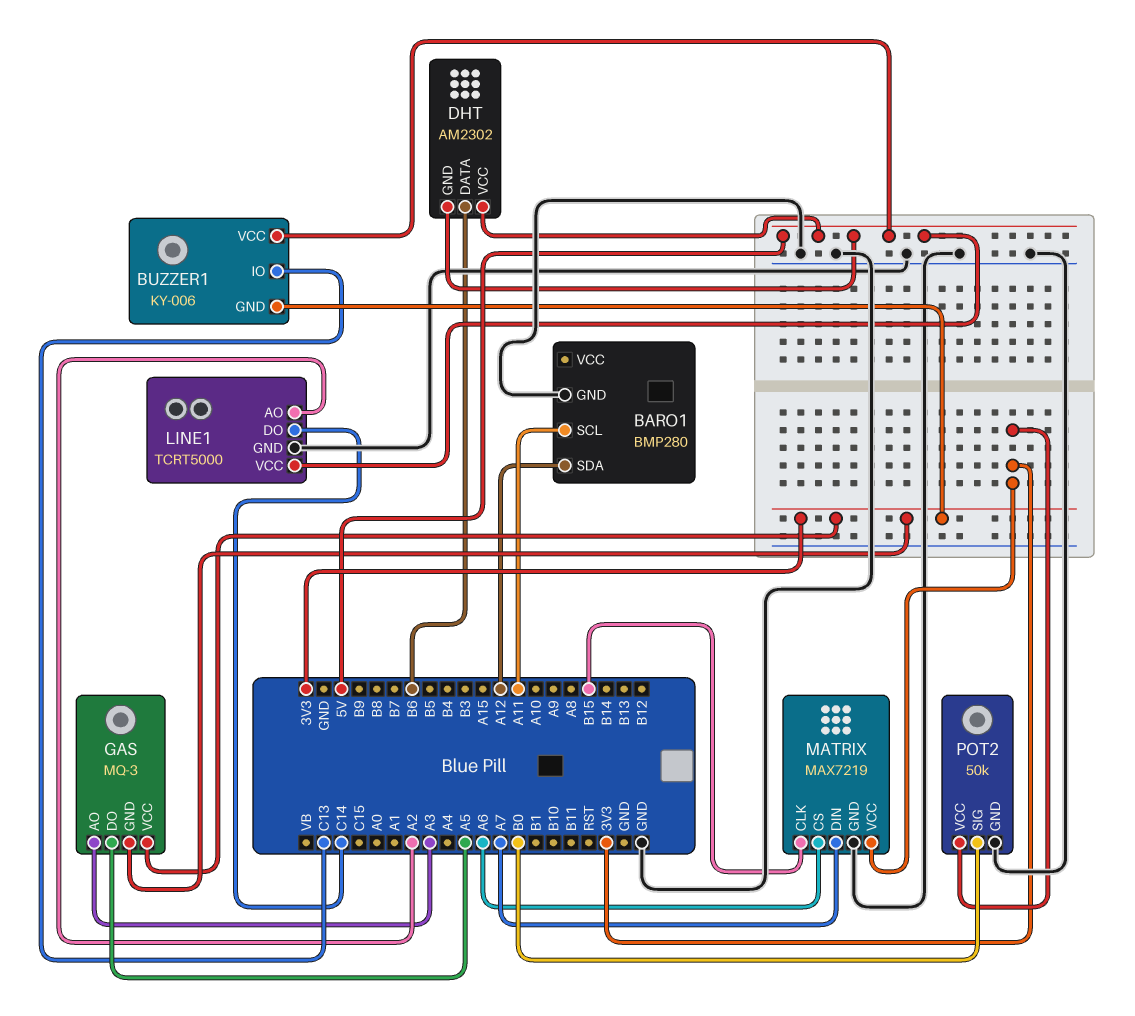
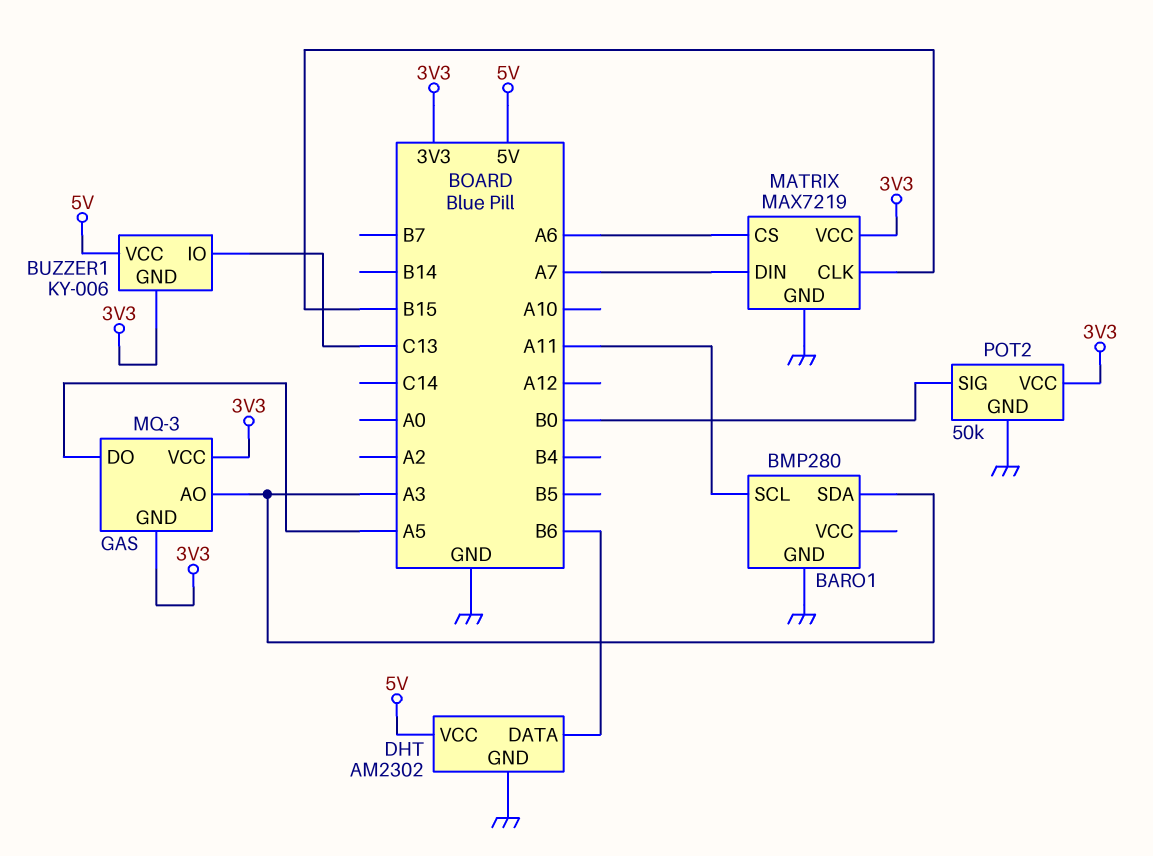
BARO1 pin SDA: A12 -> A3
DHT pin GND: 5V -> GND
LINE1: TCRT5000 -> none
LINE1 pin AO: A2 -> none
LINE1 pin DO: C14 -> none
LINE1 pin GND: GND -> none
LINE1 pin VCC: 5V -> none

